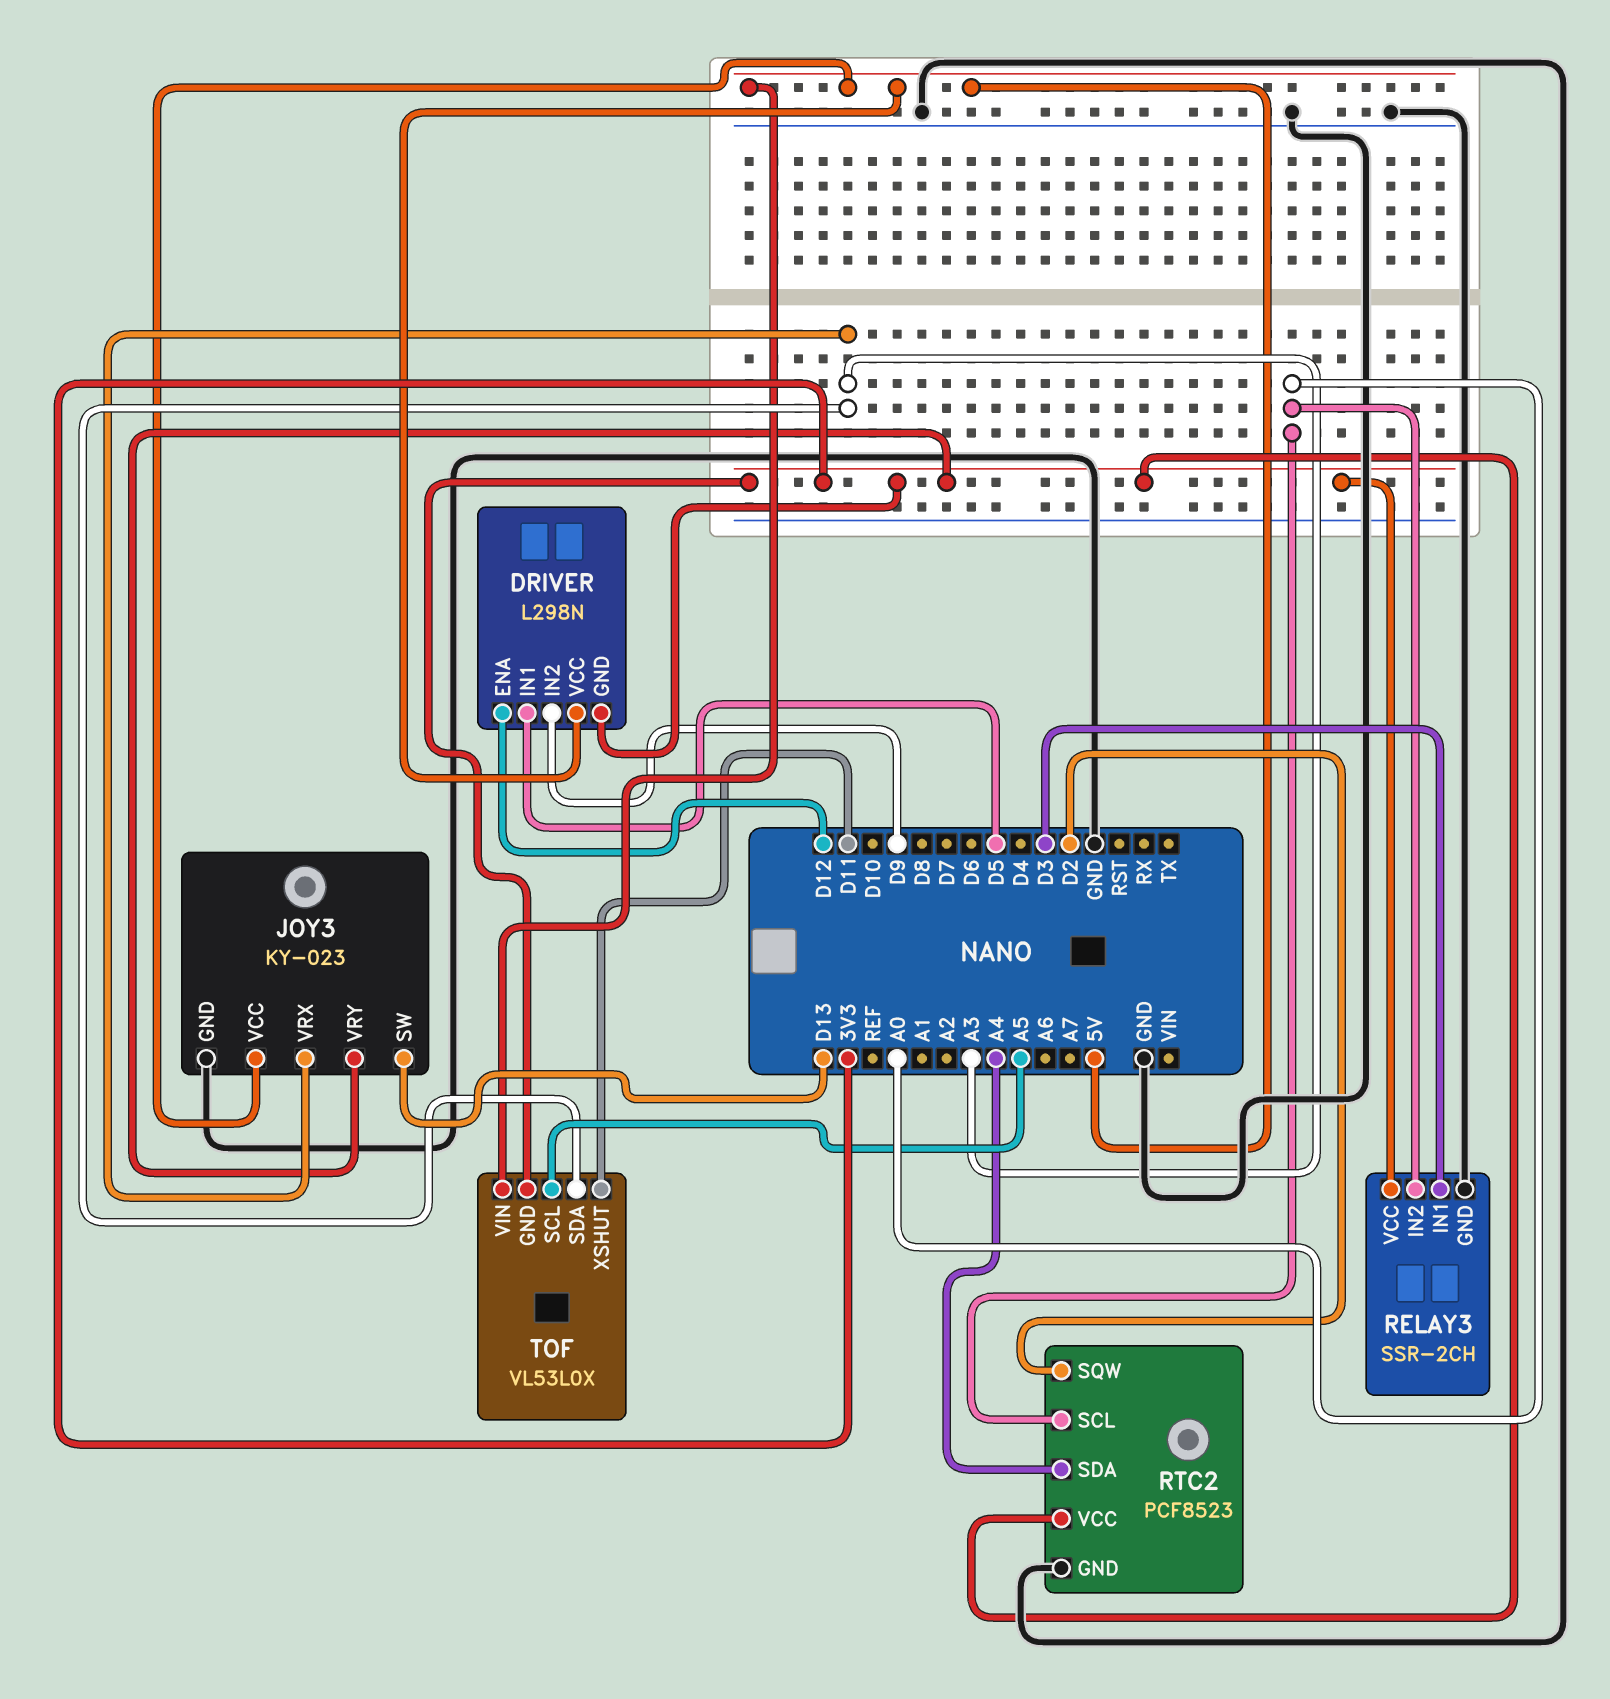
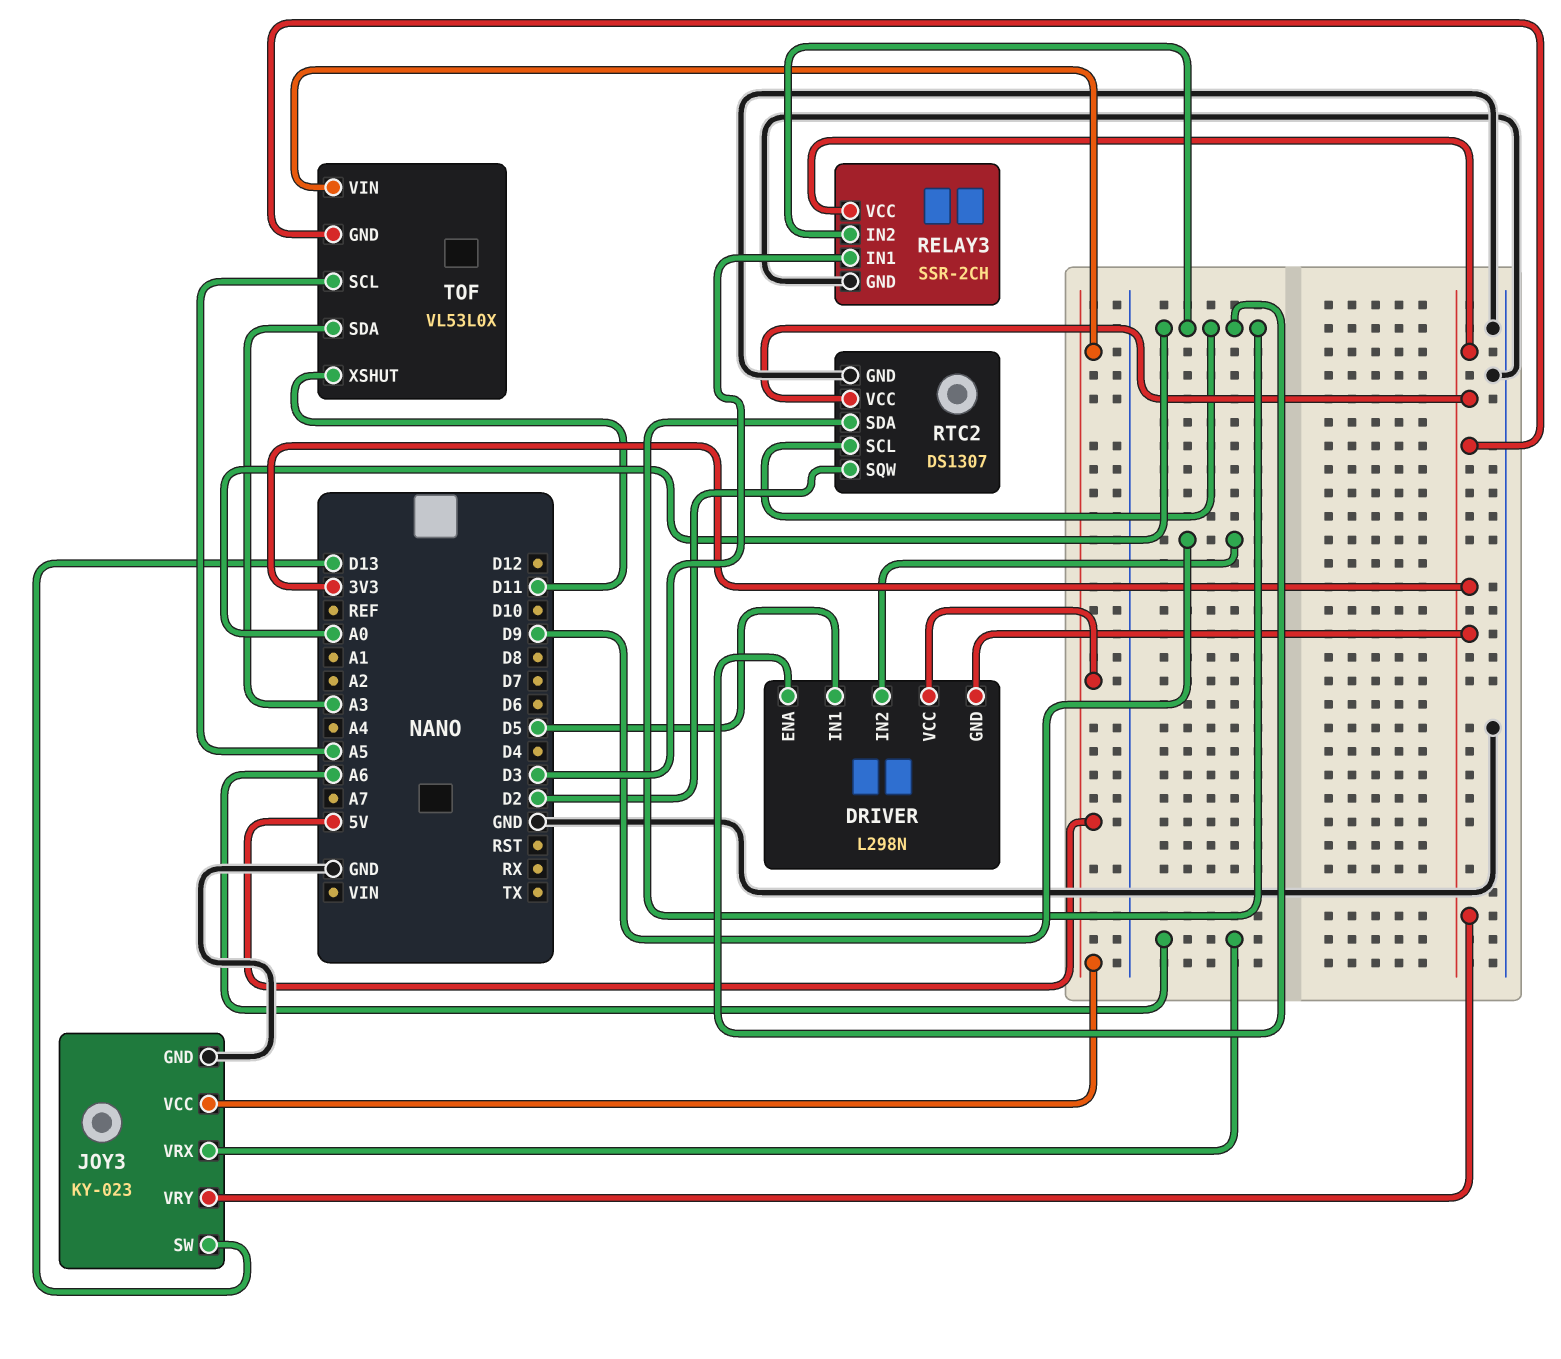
DRIVER pin ENA: D12 -> A0
JOY3 pin VRX: A3 -> A6
RTC2: PCF8523 -> DS1307
RTC2 pin SDA: A4 -> A0

